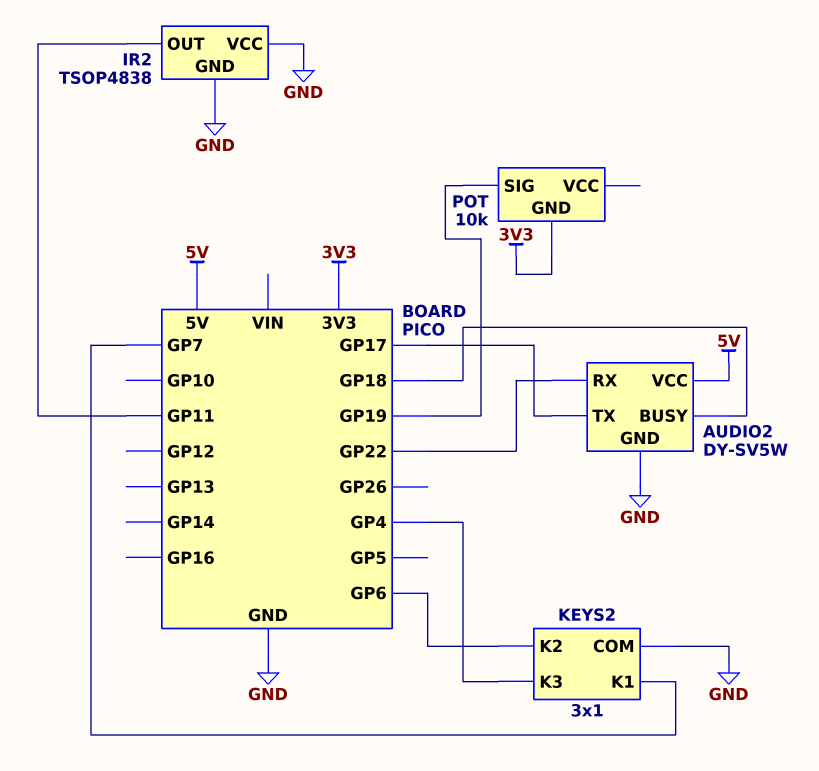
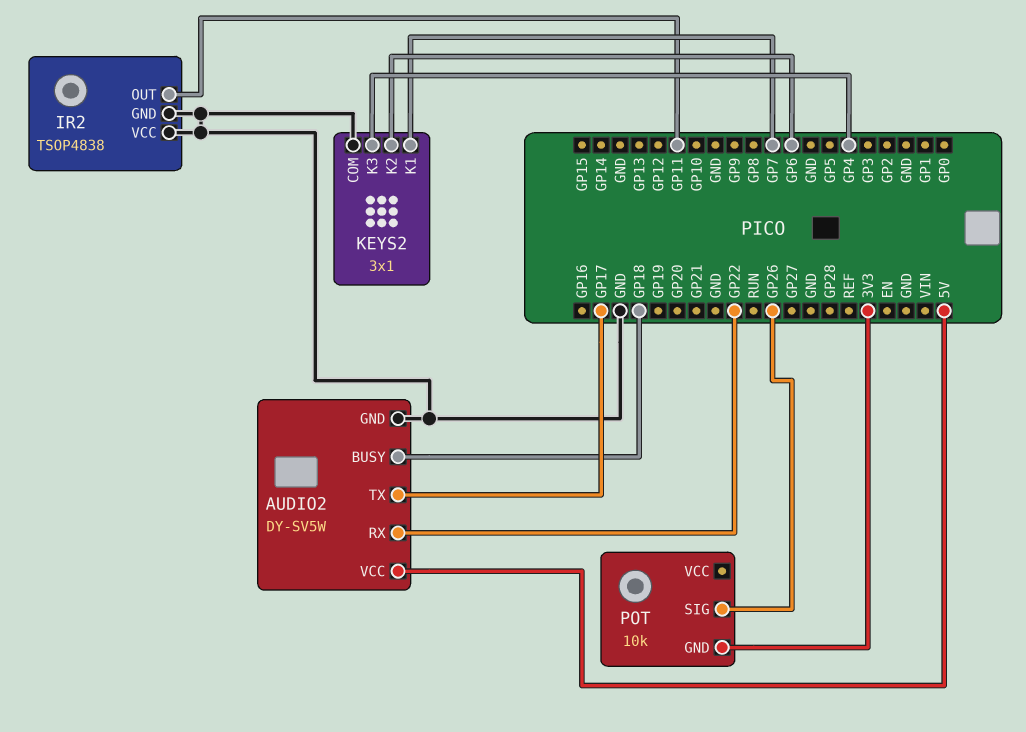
POT pin SIG: GP19 -> GP26

